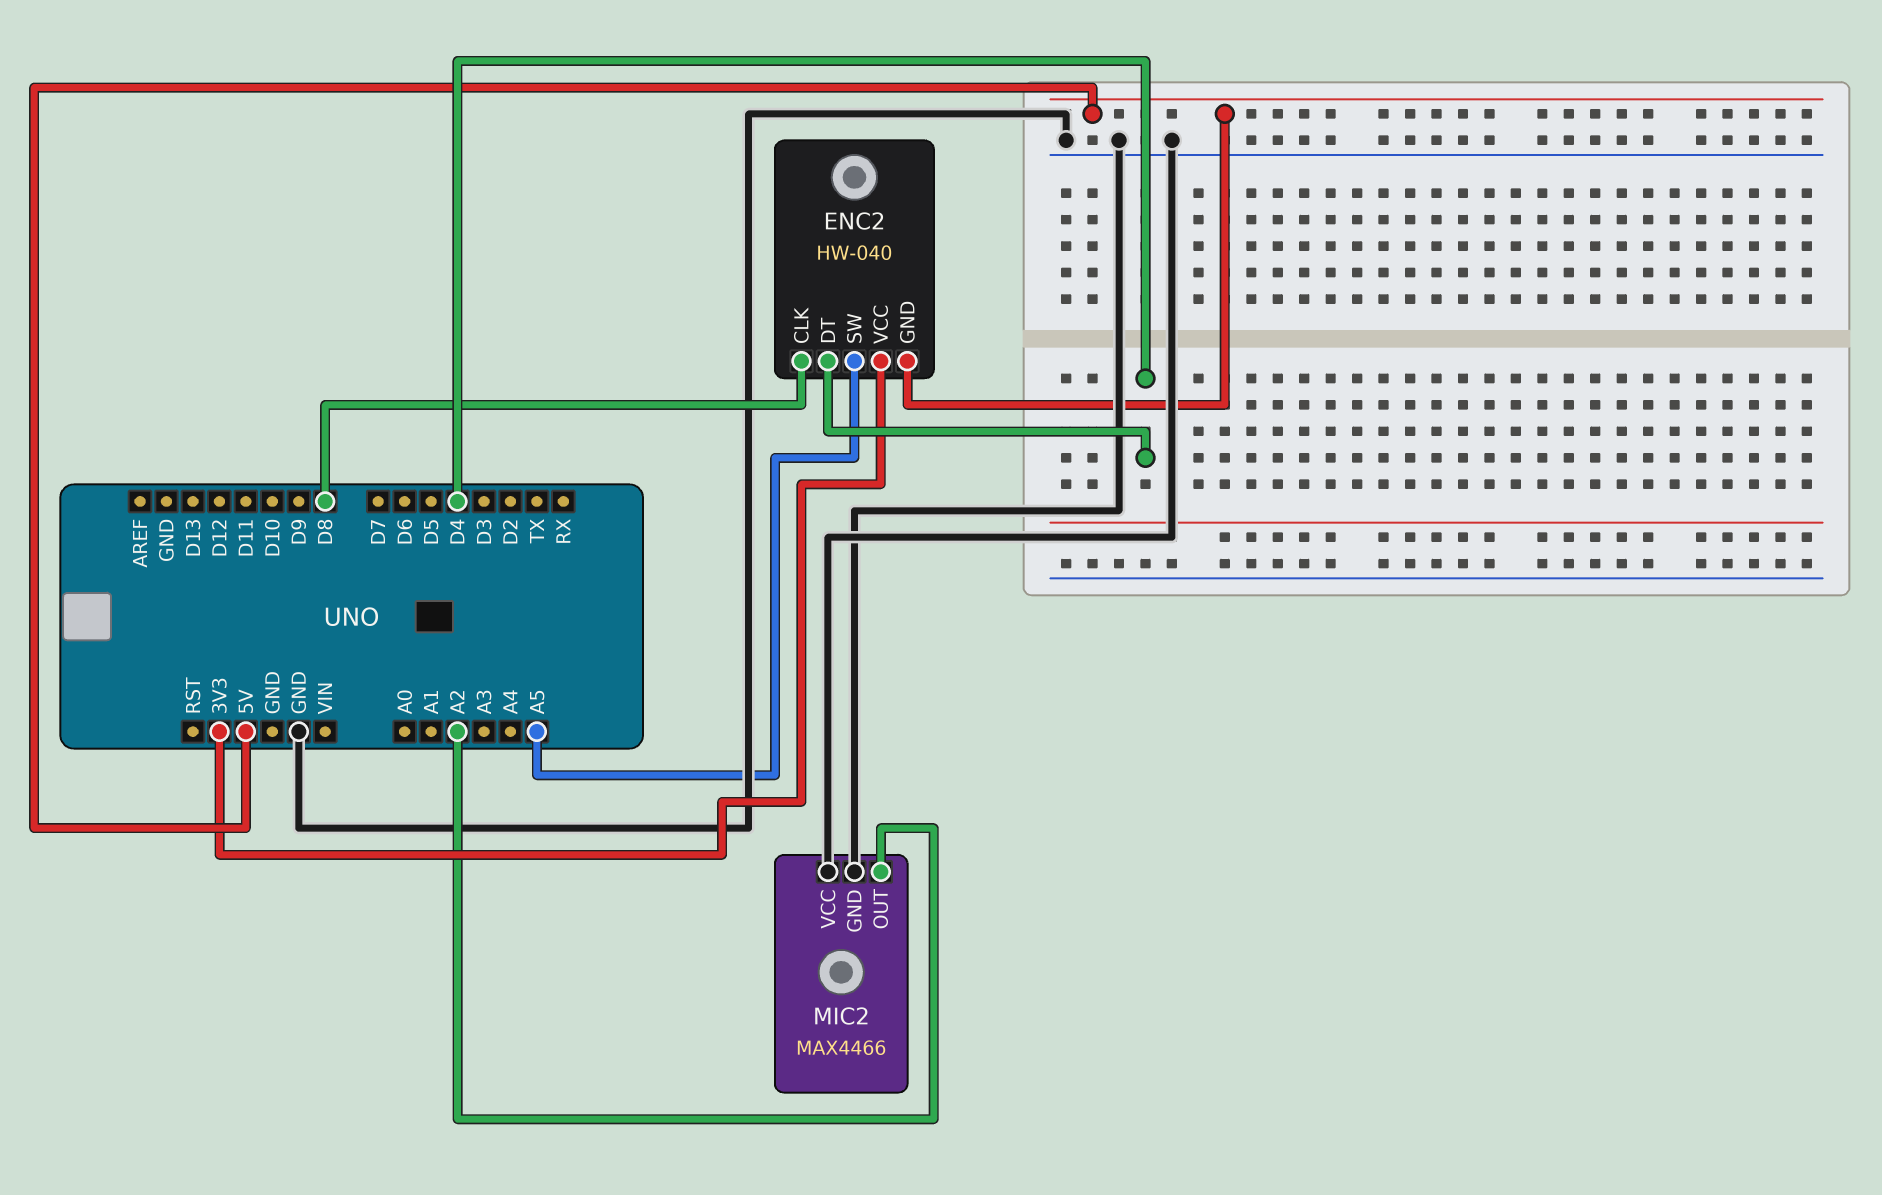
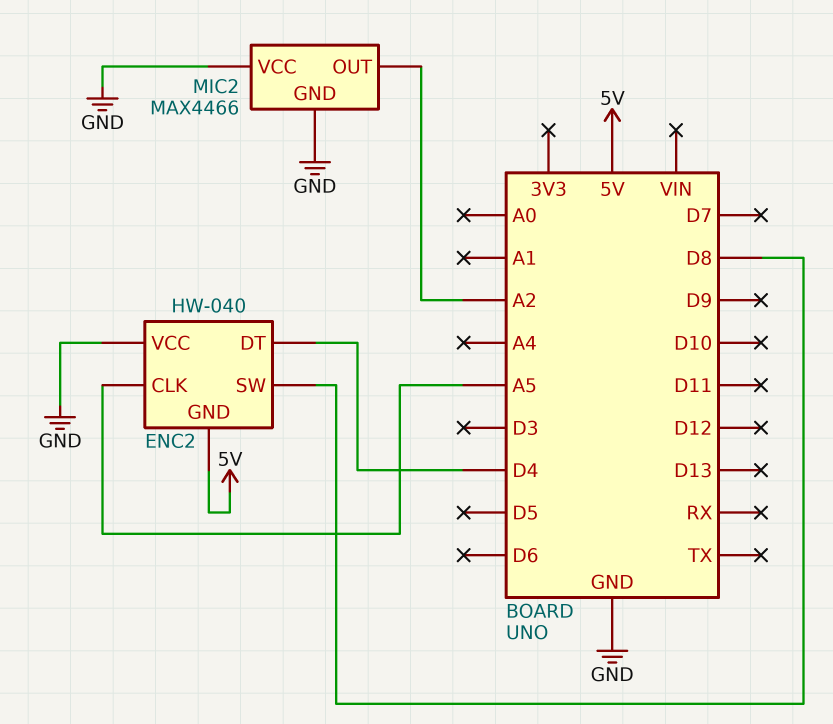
ENC2 pin CLK: D8 -> A5
ENC2 pin SW: A5 -> D8
ENC2 pin VCC: 3V3 -> GND

